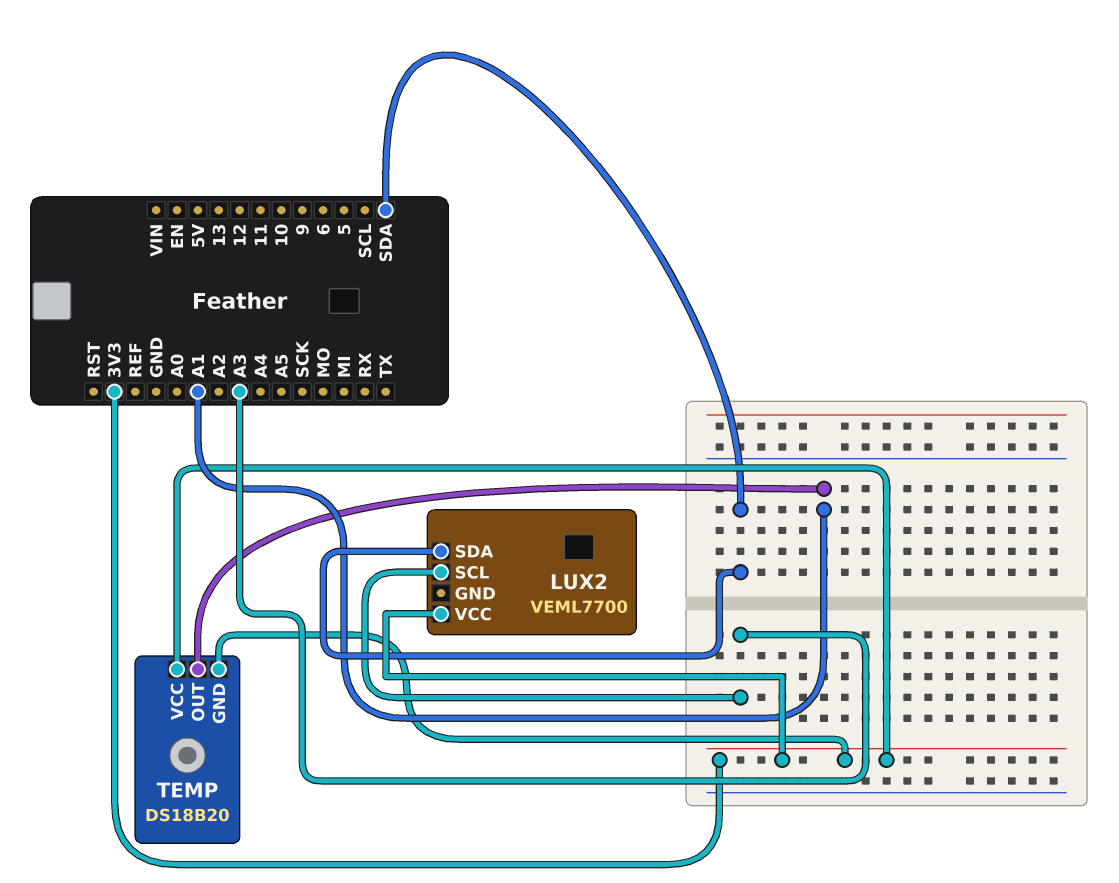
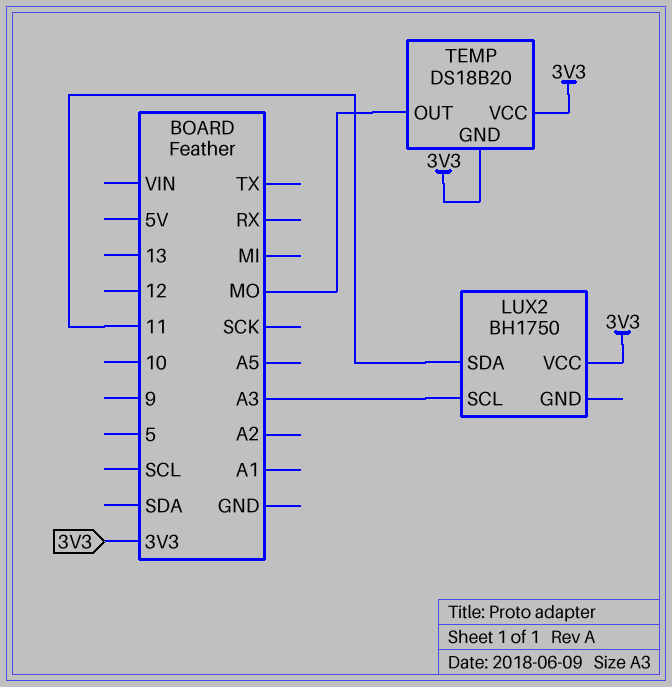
LUX2: VEML7700 -> BH1750
LUX2 pin SDA: SDA -> 11
TEMP pin OUT: A1 -> MO

